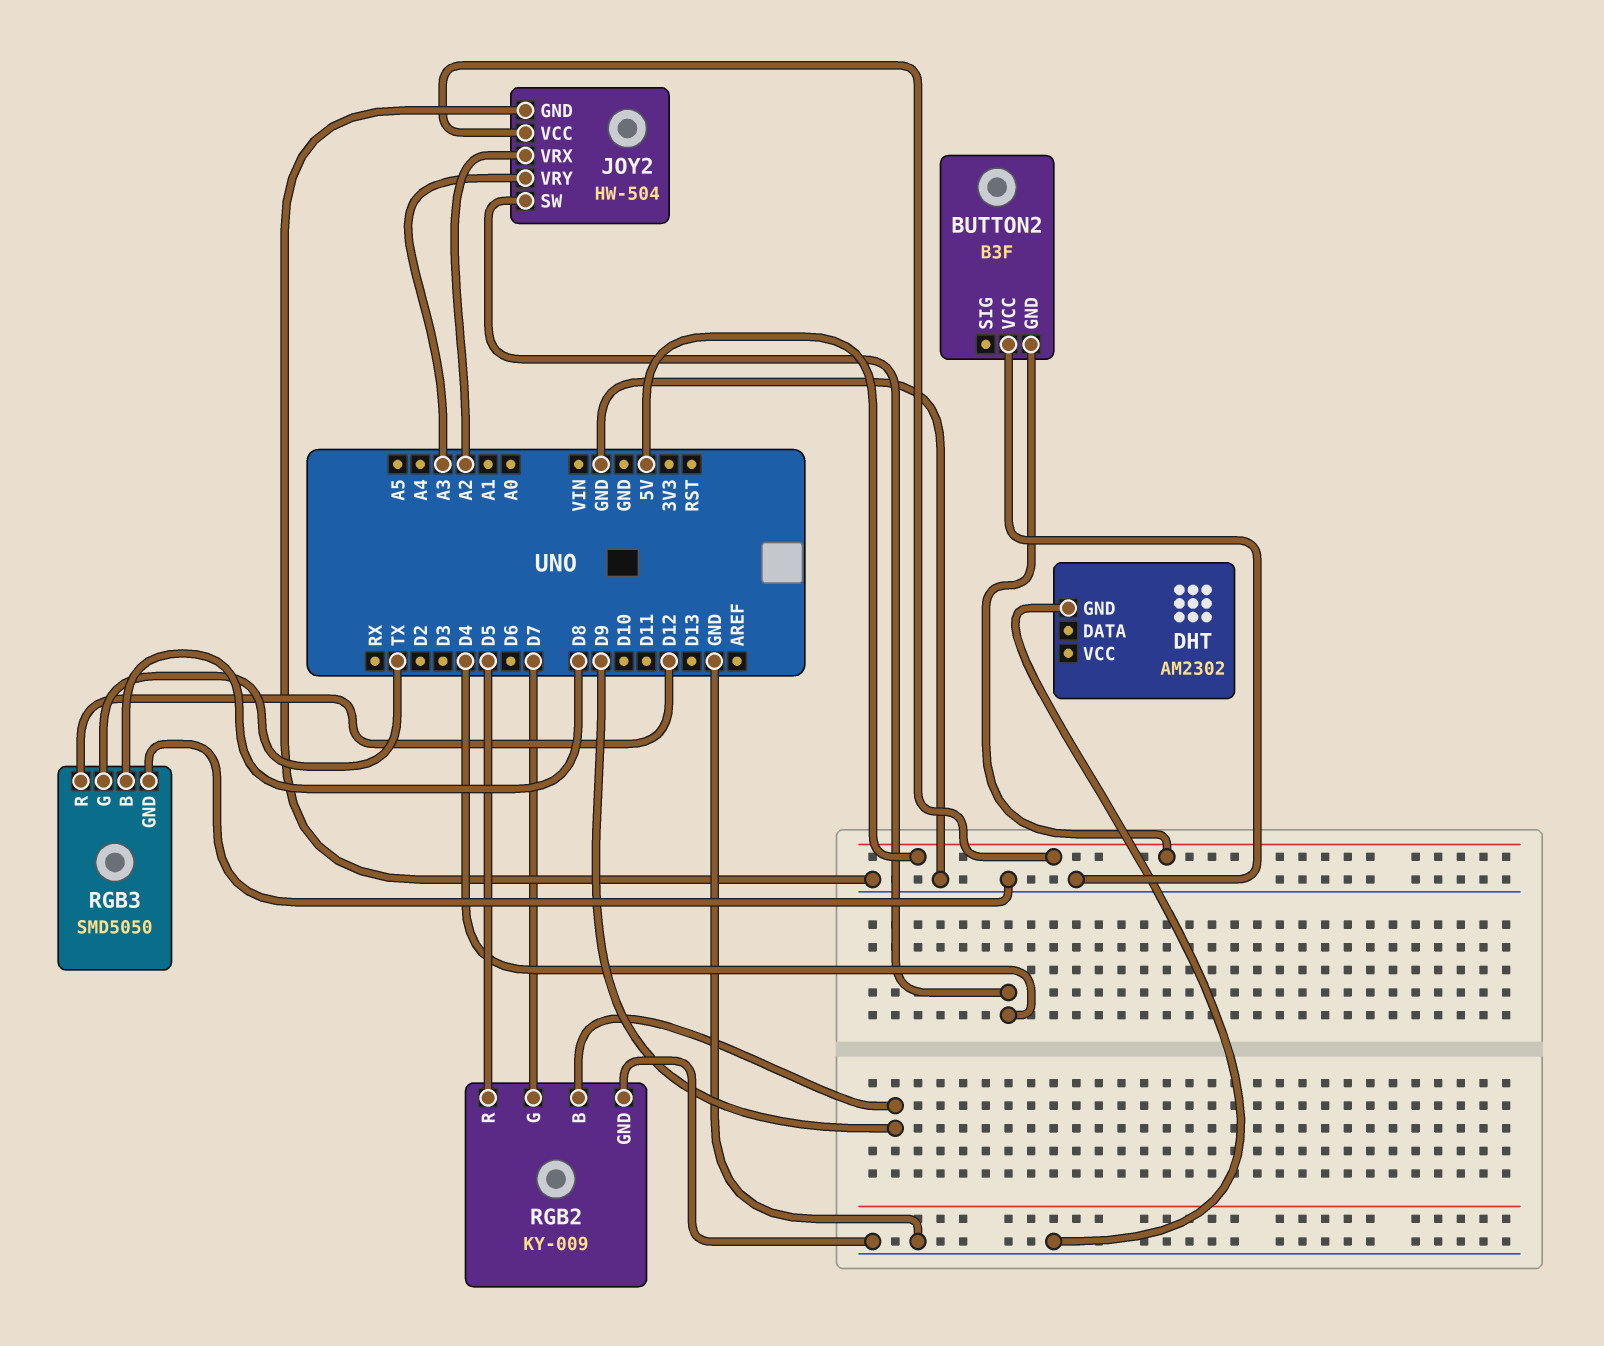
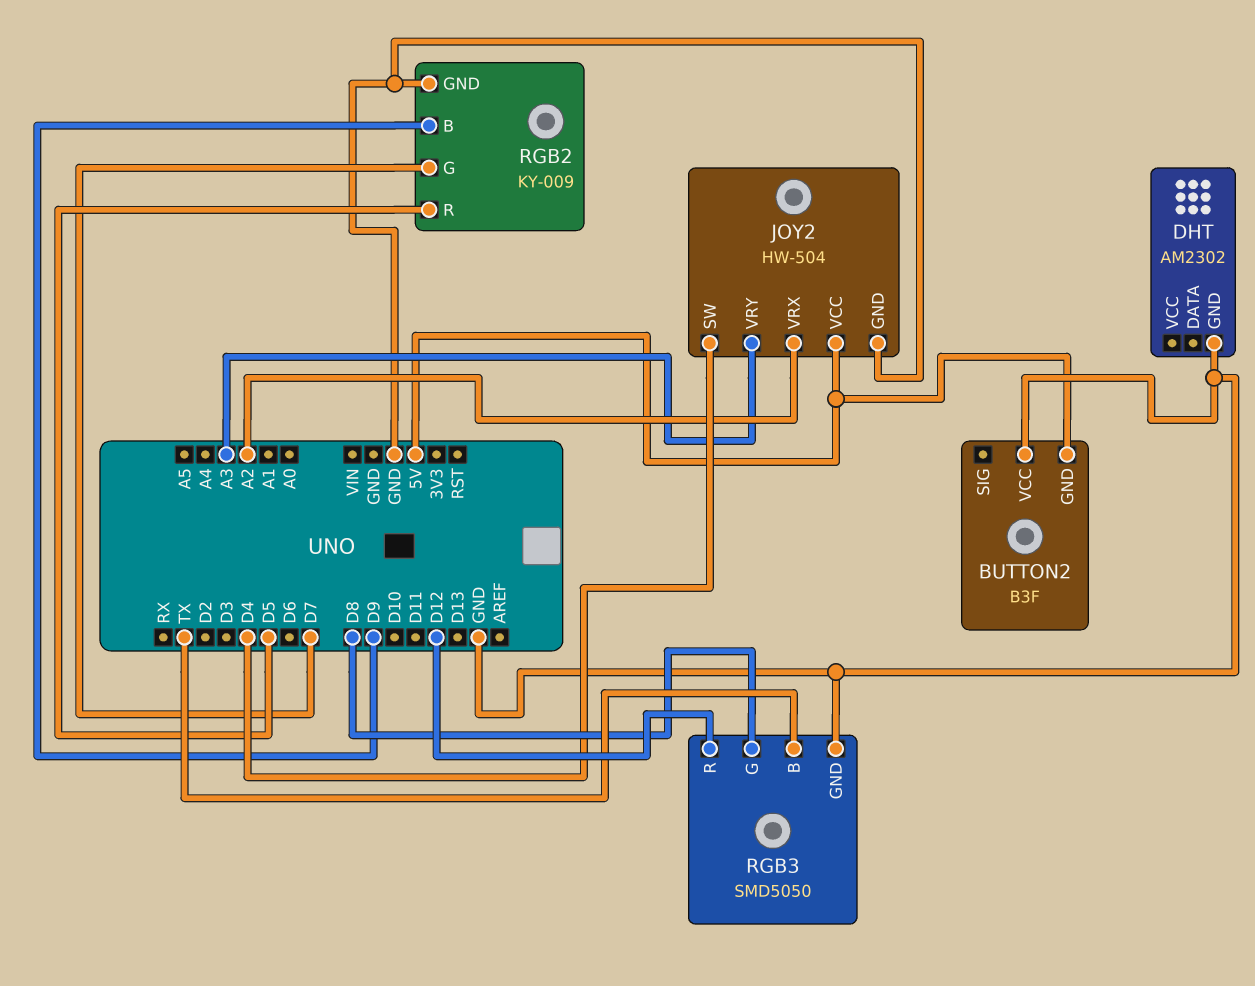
RGB3 pin B: D8 -> TX
RGB3 pin G: TX -> D8

